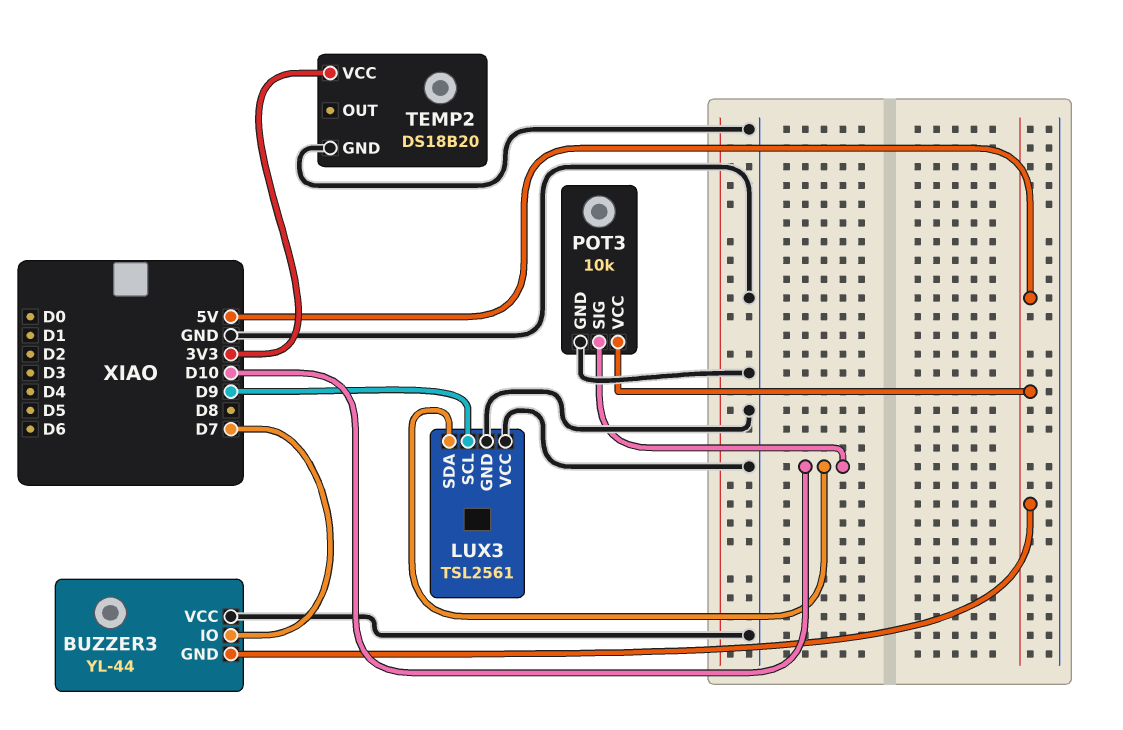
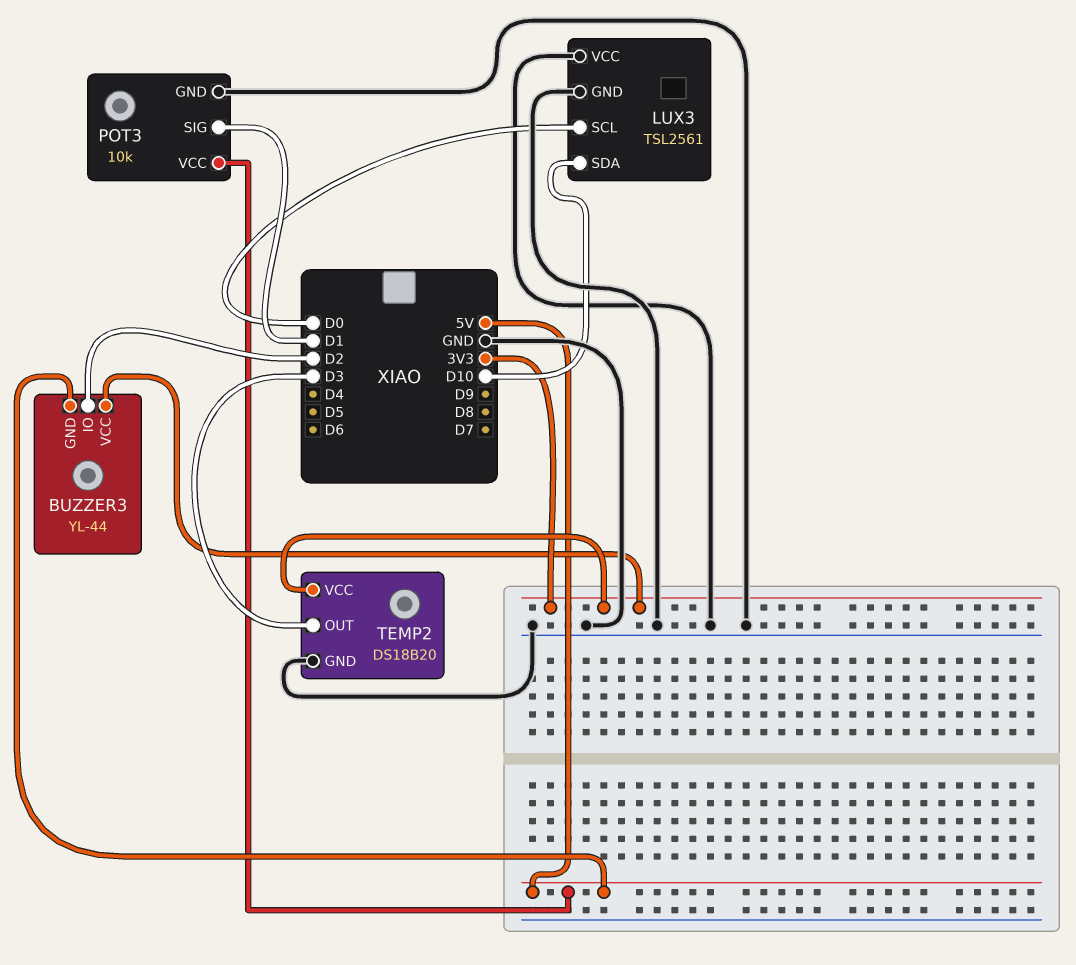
BUZZER3 pin IO: D7 -> D2
BUZZER3 pin VCC: GND -> 3V3
LUX3 pin SCL: D9 -> D0
POT3 pin SIG: D10 -> D1
TEMP2 pin OUT: none -> D3

